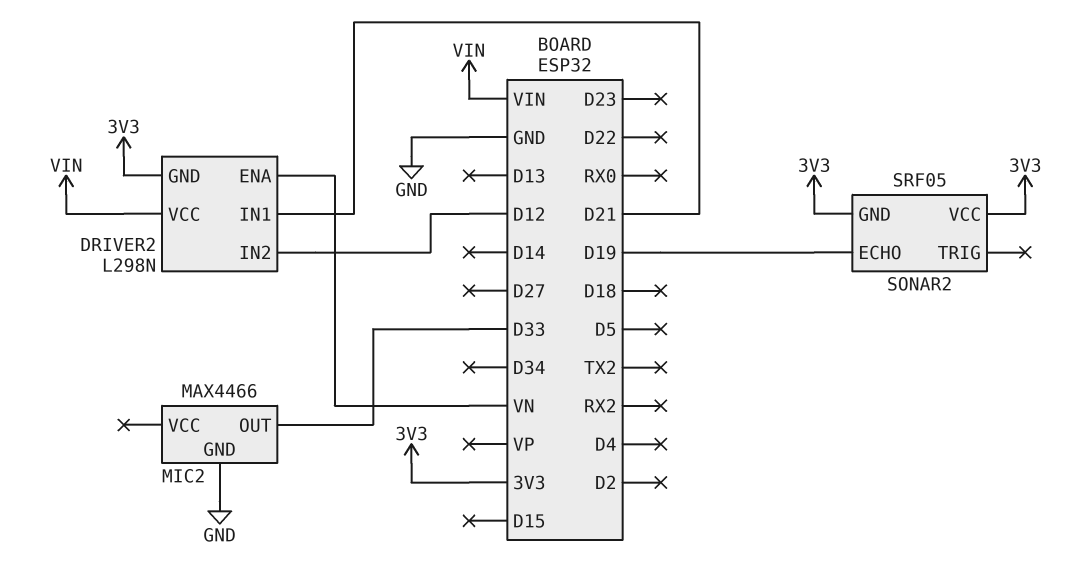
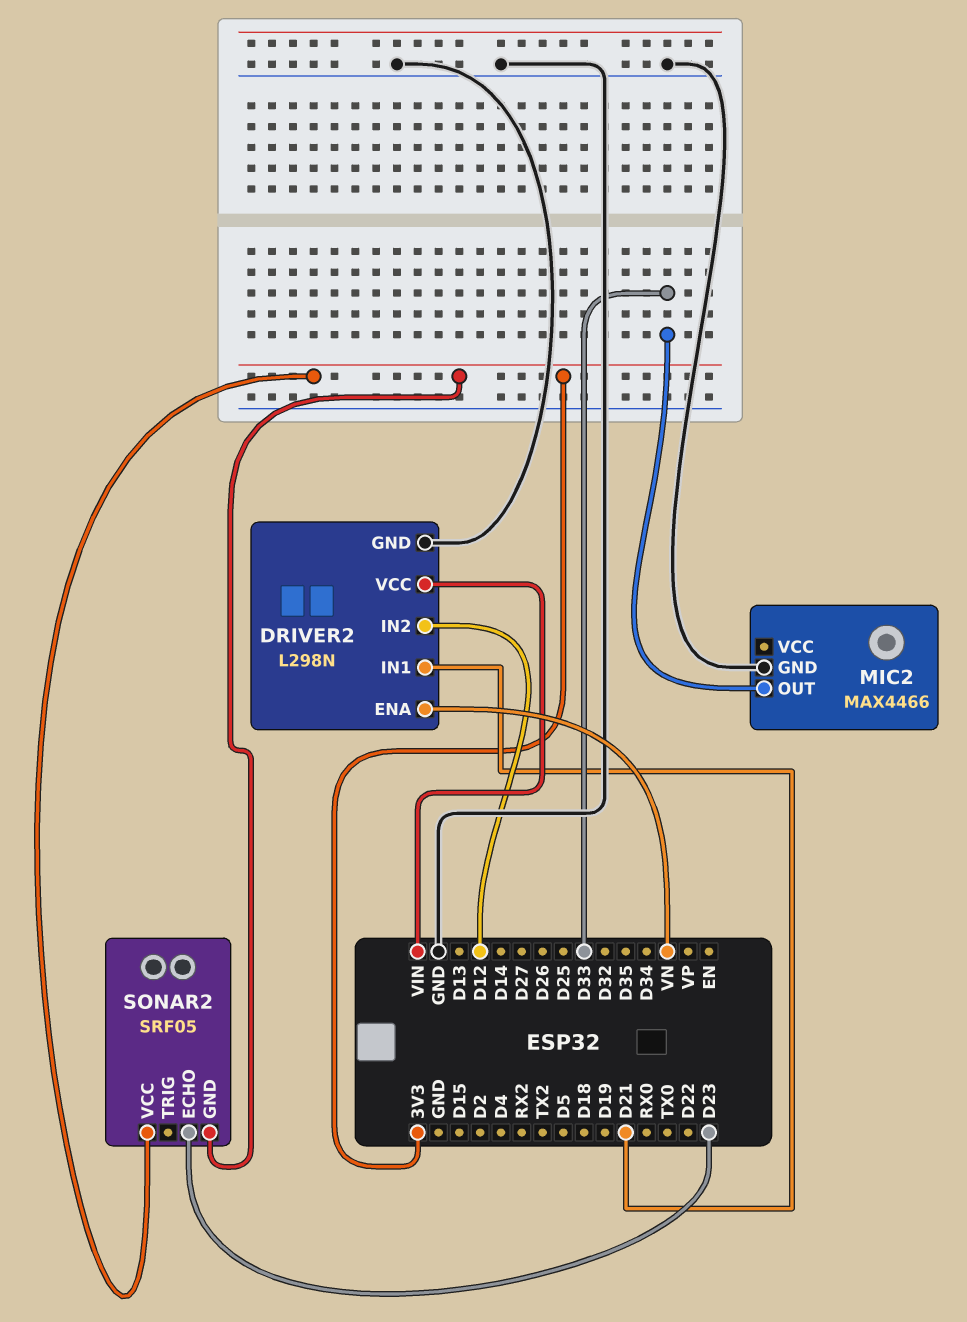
DRIVER2 pin GND: 3V3 -> GND
SONAR2 pin ECHO: D19 -> D23

